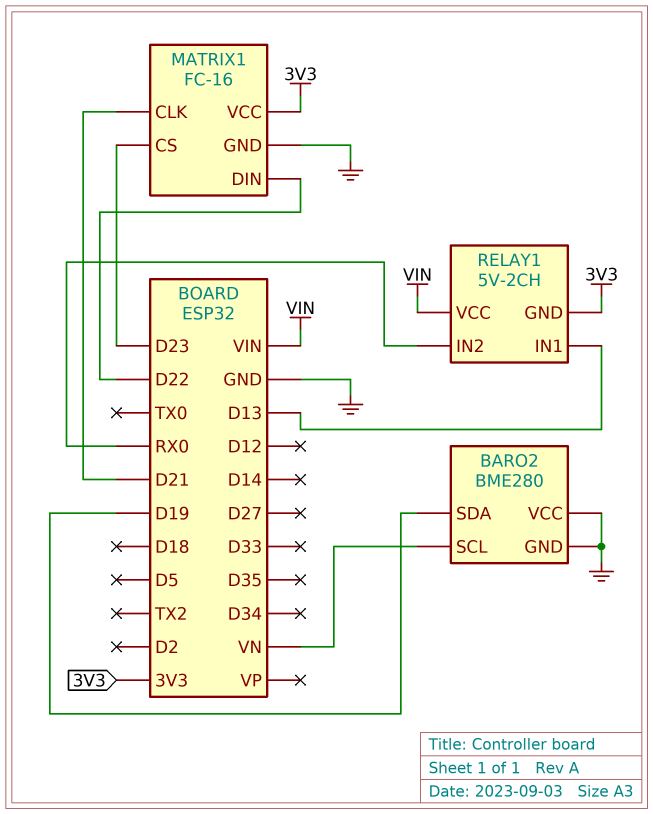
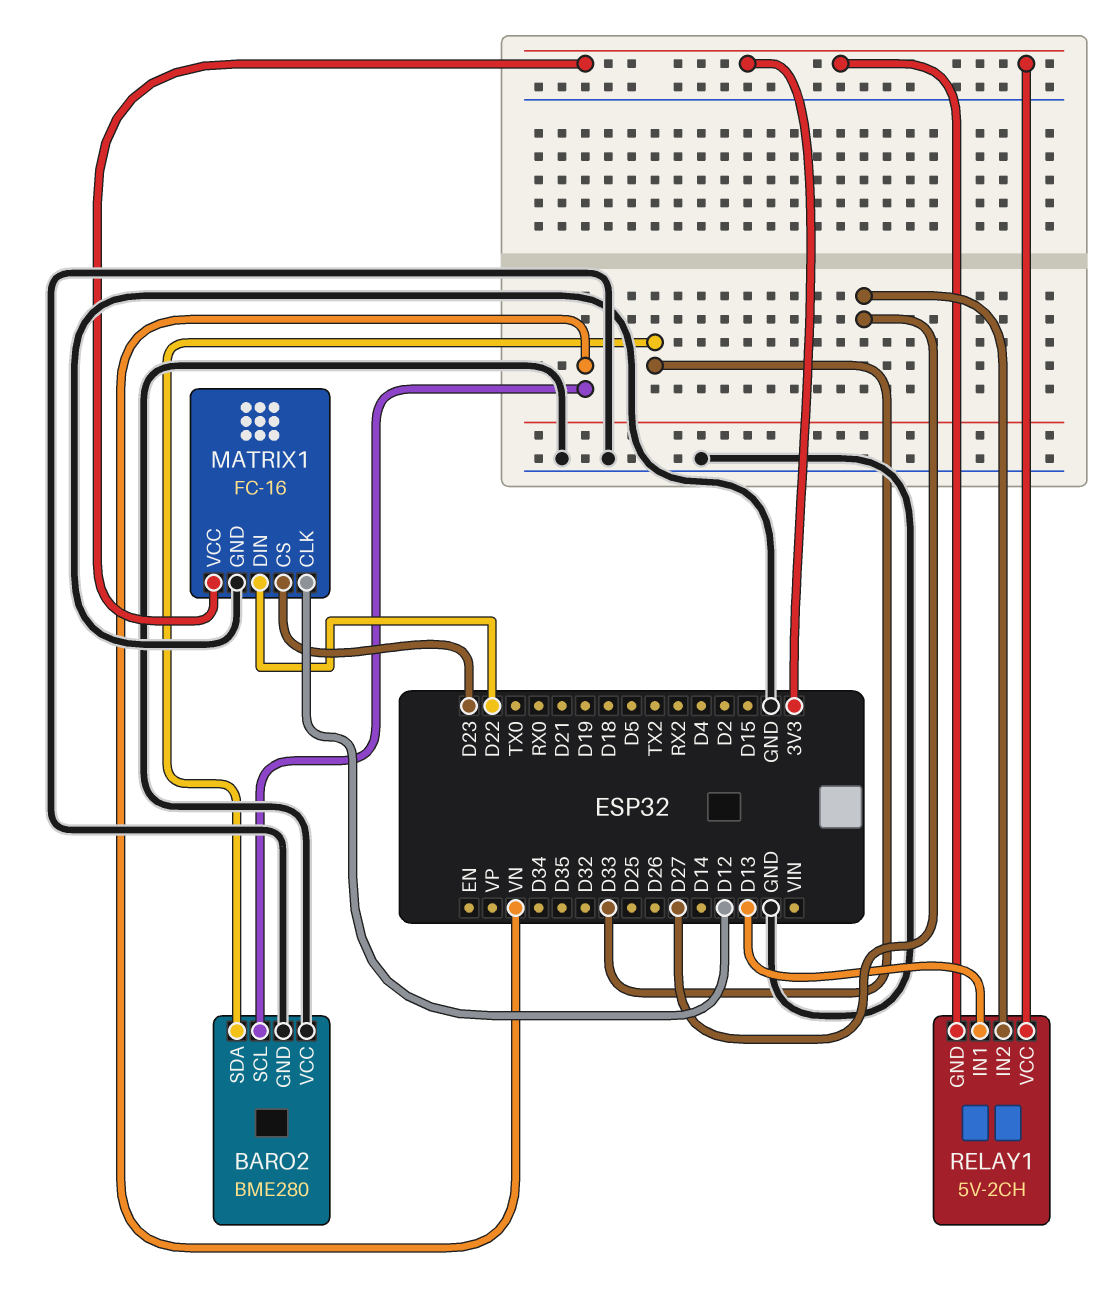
BARO2 pin SDA: D19 -> D33
MATRIX1 pin CLK: D21 -> D12
RELAY1 pin IN2: RX0 -> D27
RELAY1 pin VCC: VIN -> 3V3

